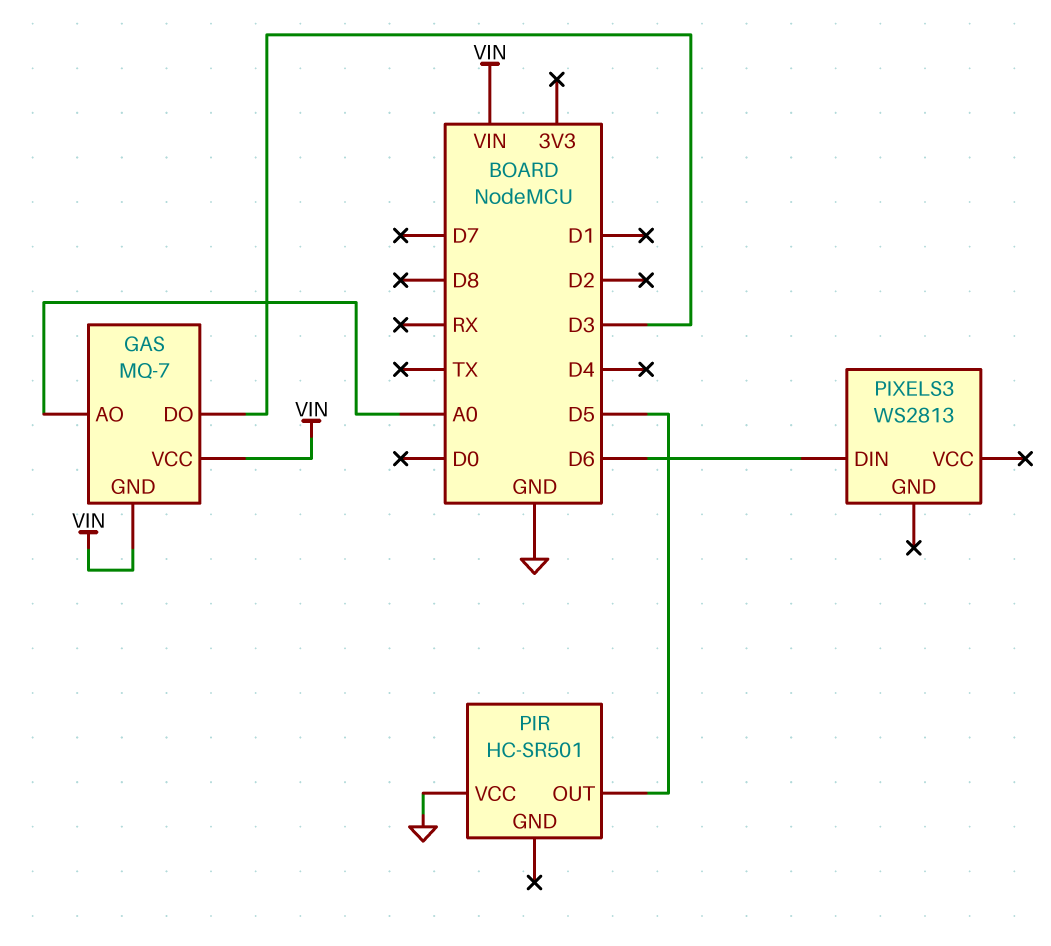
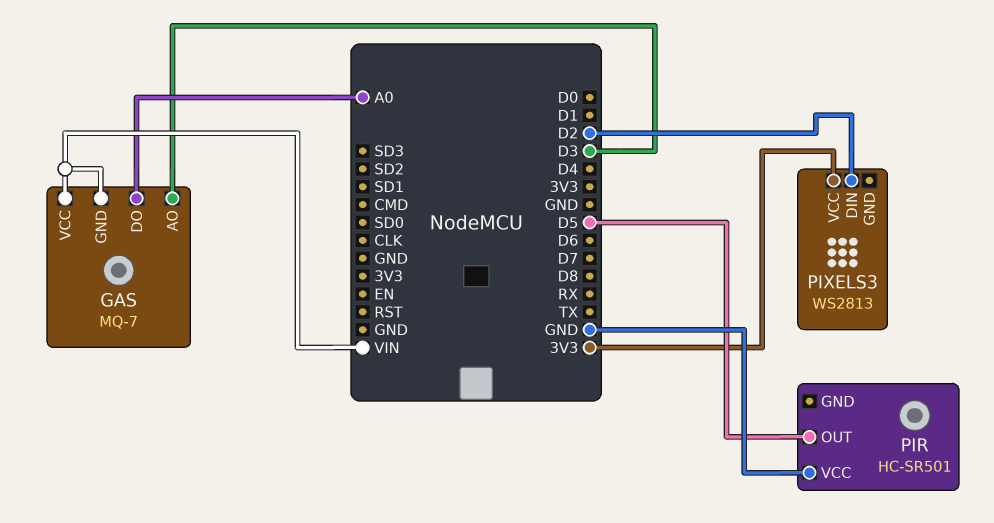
GAS pin AO: A0 -> D3
GAS pin DO: D3 -> A0
PIXELS3 pin DIN: D6 -> D2
PIXELS3 pin VCC: none -> 3V3

